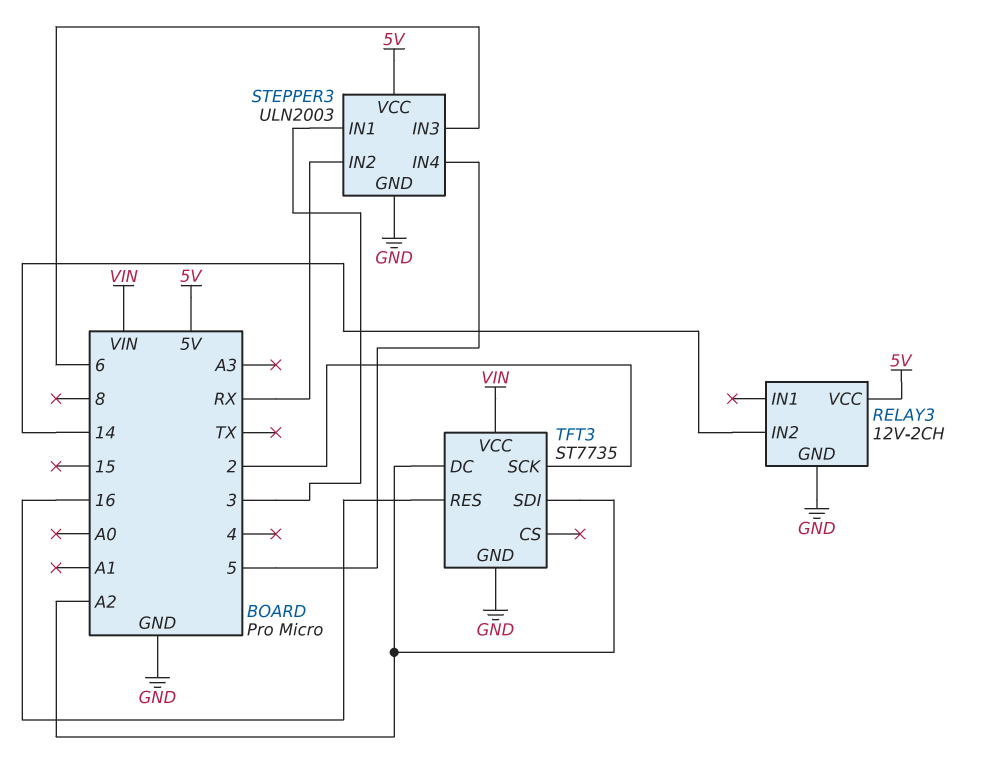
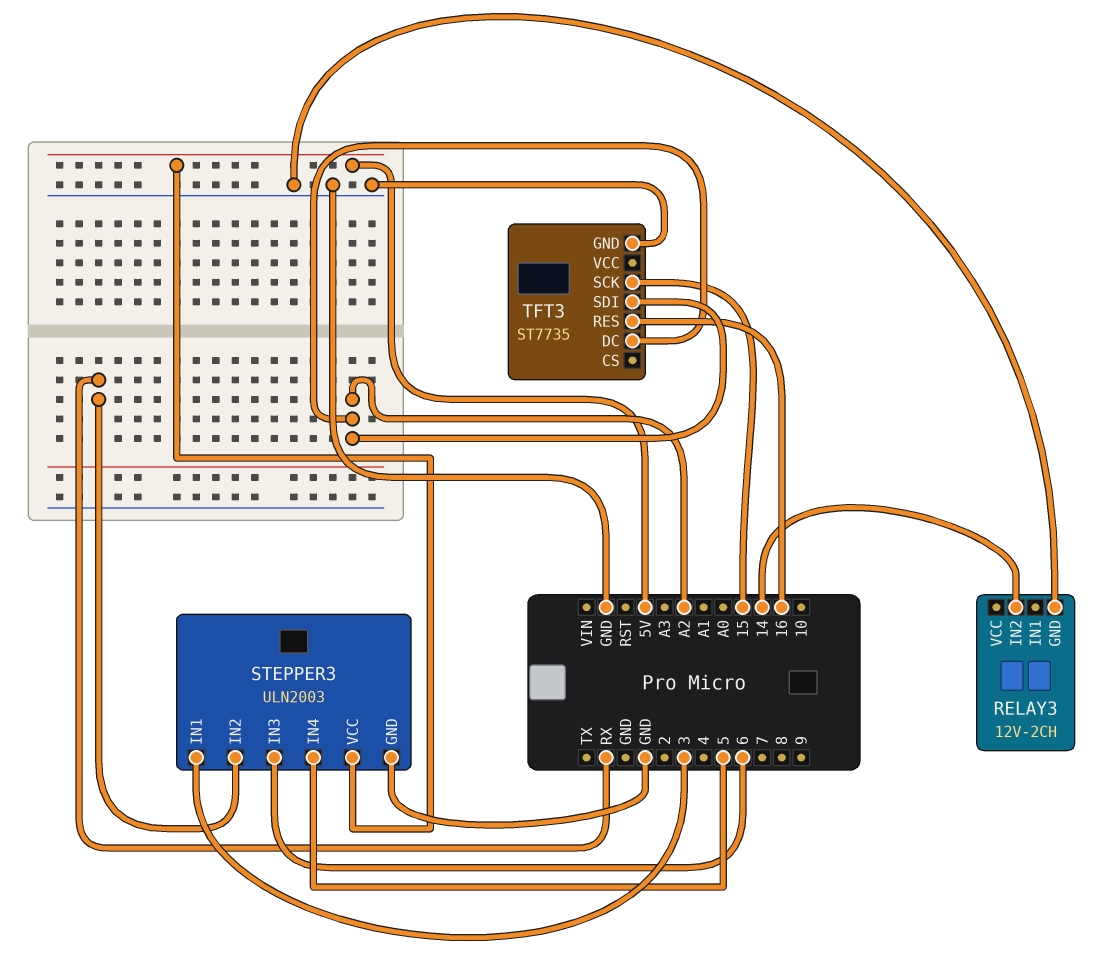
RELAY3 pin VCC: 5V -> none
TFT3 pin SCK: 2 -> 15
TFT3 pin VCC: VIN -> none

